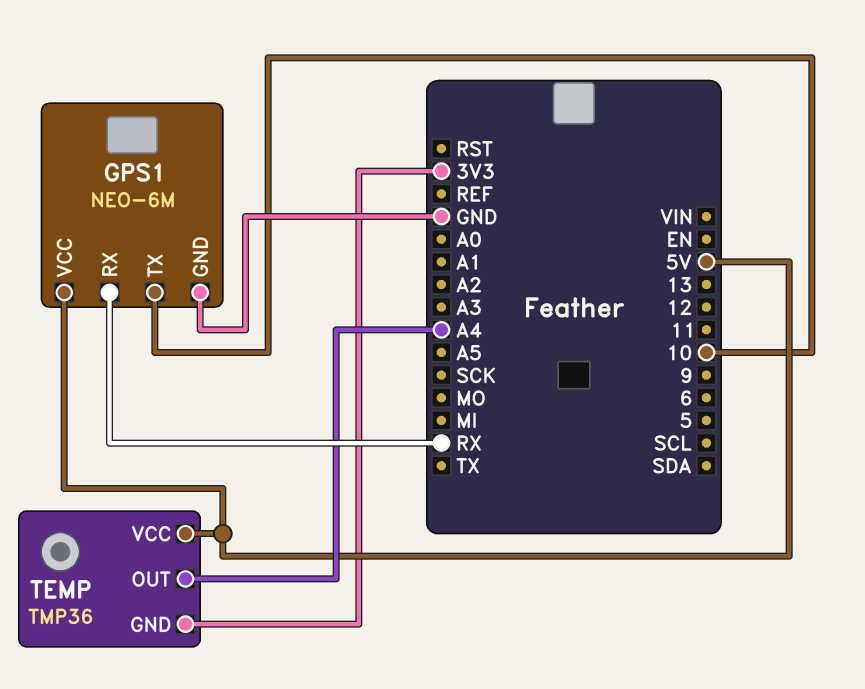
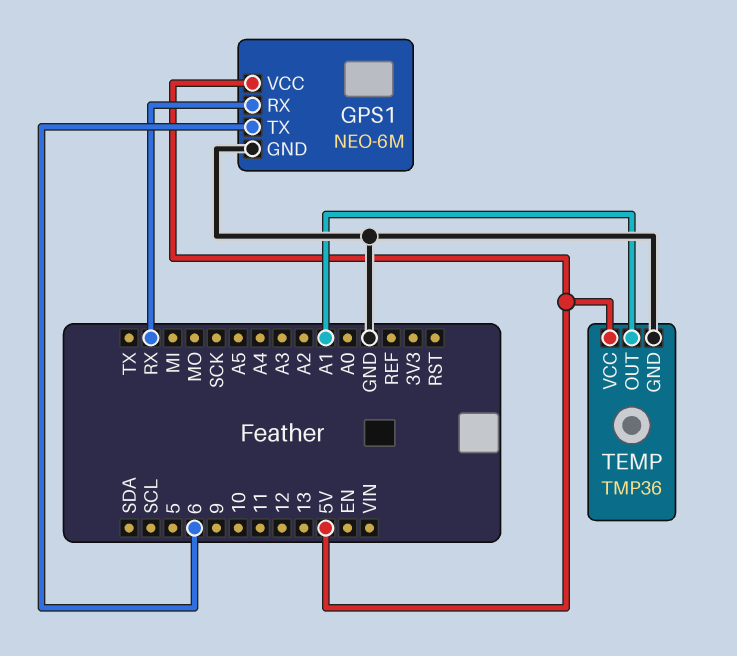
GPS1 pin TX: 10 -> 6
TEMP pin GND: 3V3 -> GND
TEMP pin OUT: A4 -> A1

